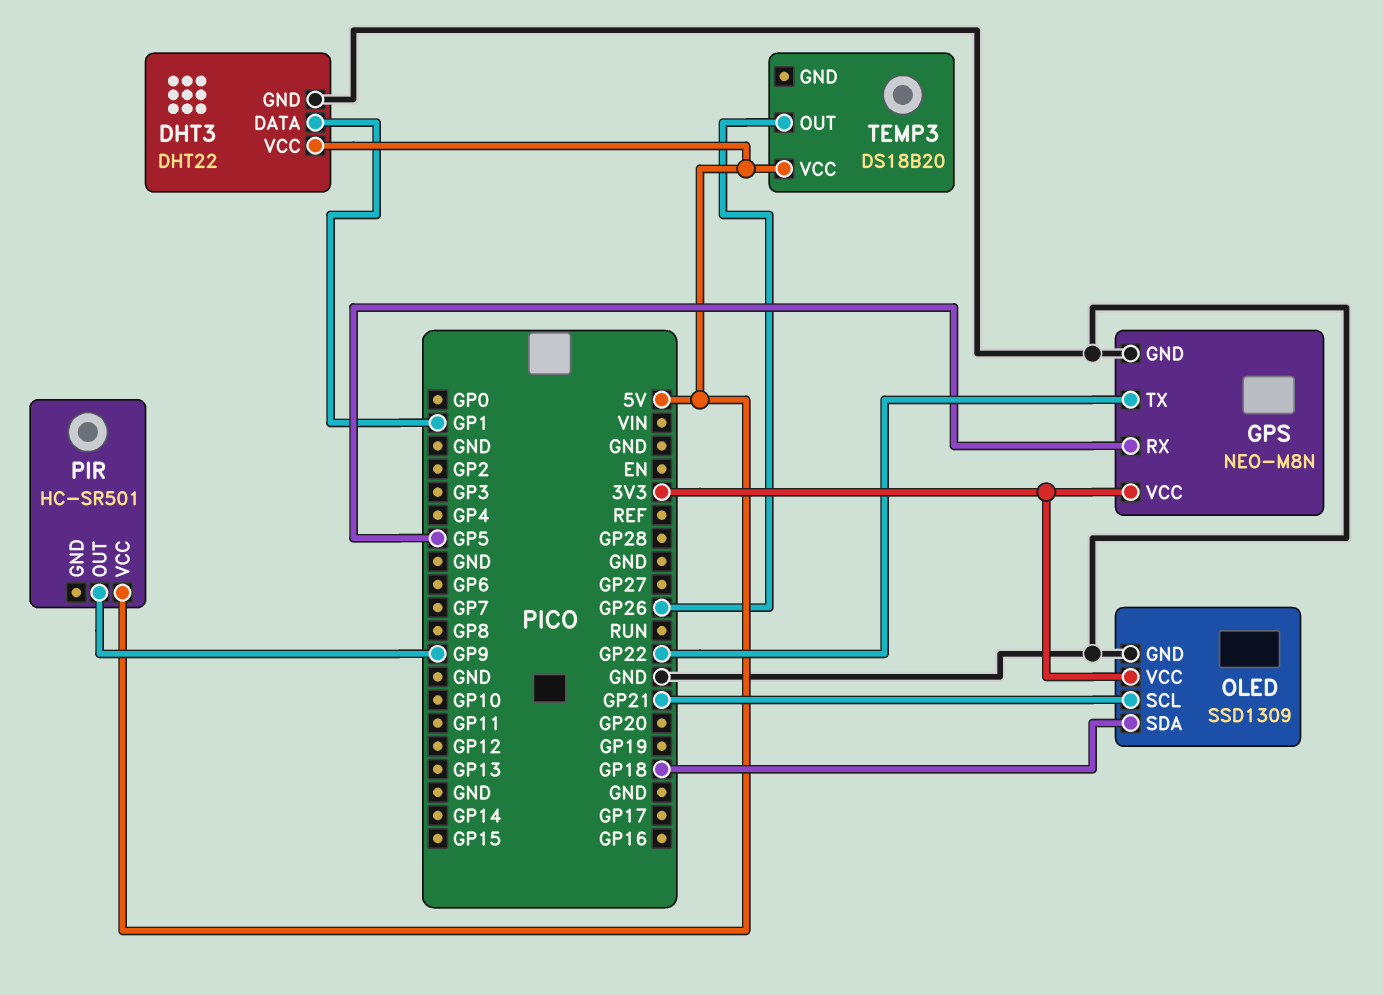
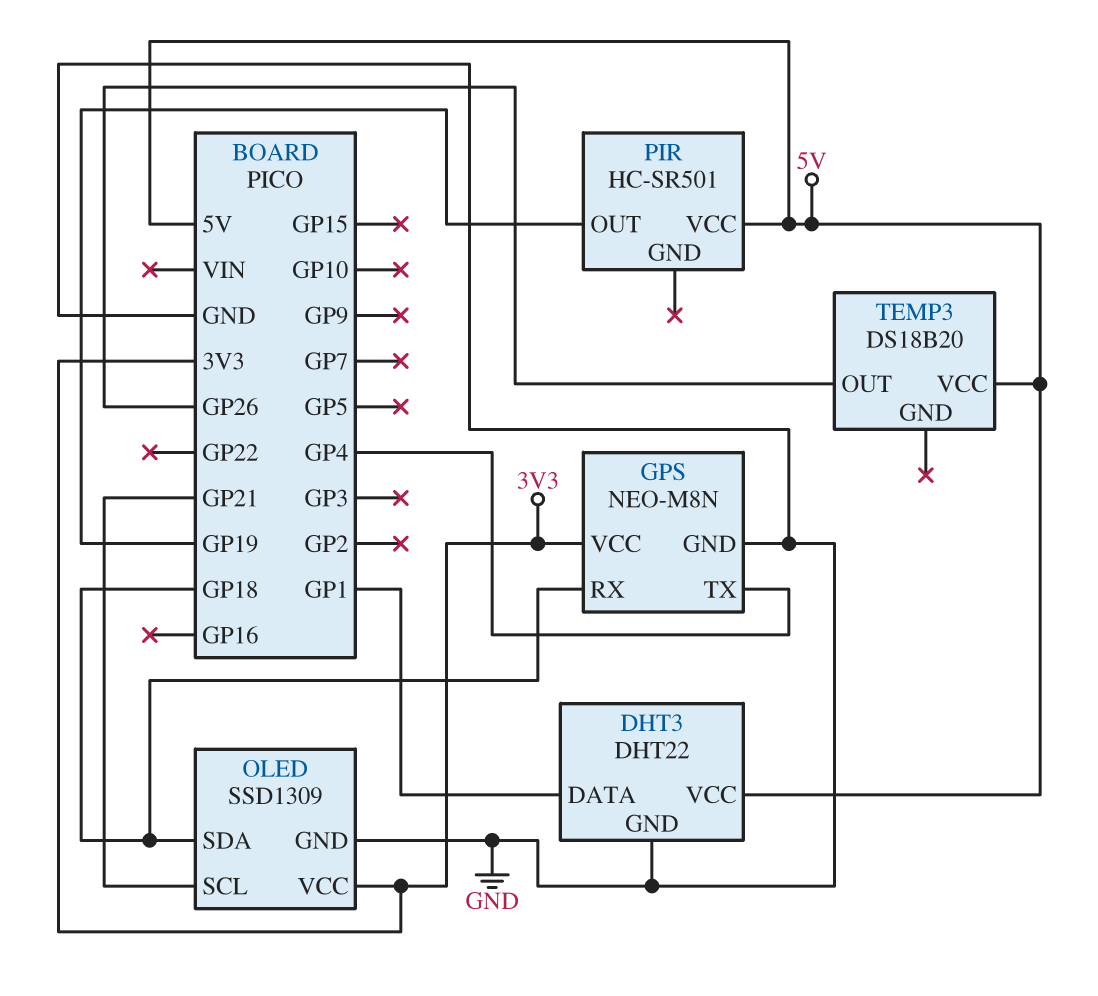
GPS pin RX: GP5 -> GP18
GPS pin TX: GP22 -> GP4
PIR pin OUT: GP9 -> GP19

